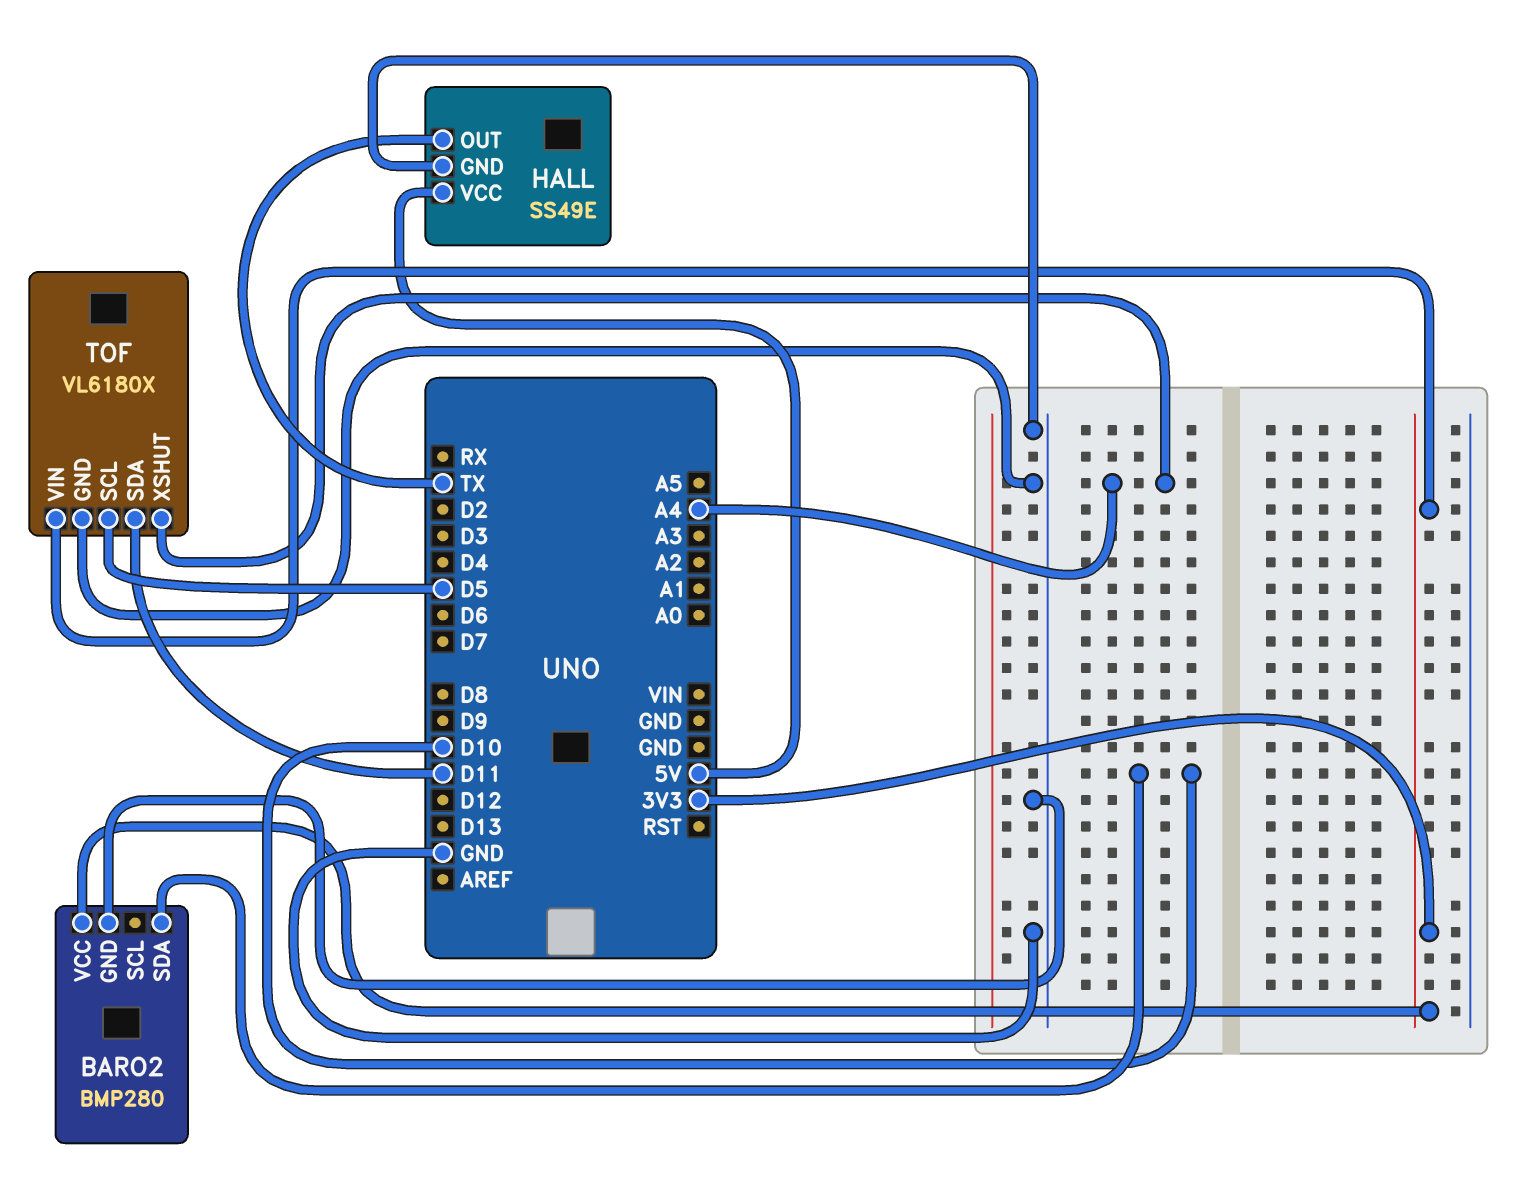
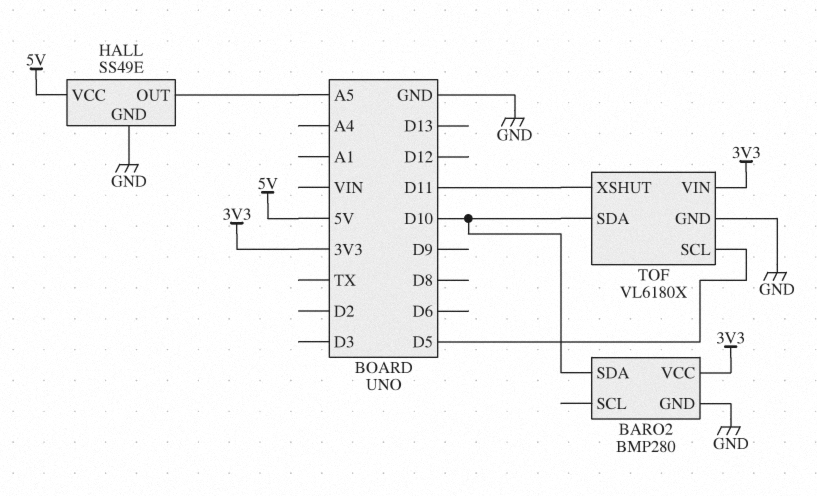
HALL pin OUT: TX -> A5
TOF pin SDA: D11 -> D10
TOF pin XSHUT: A4 -> D11

